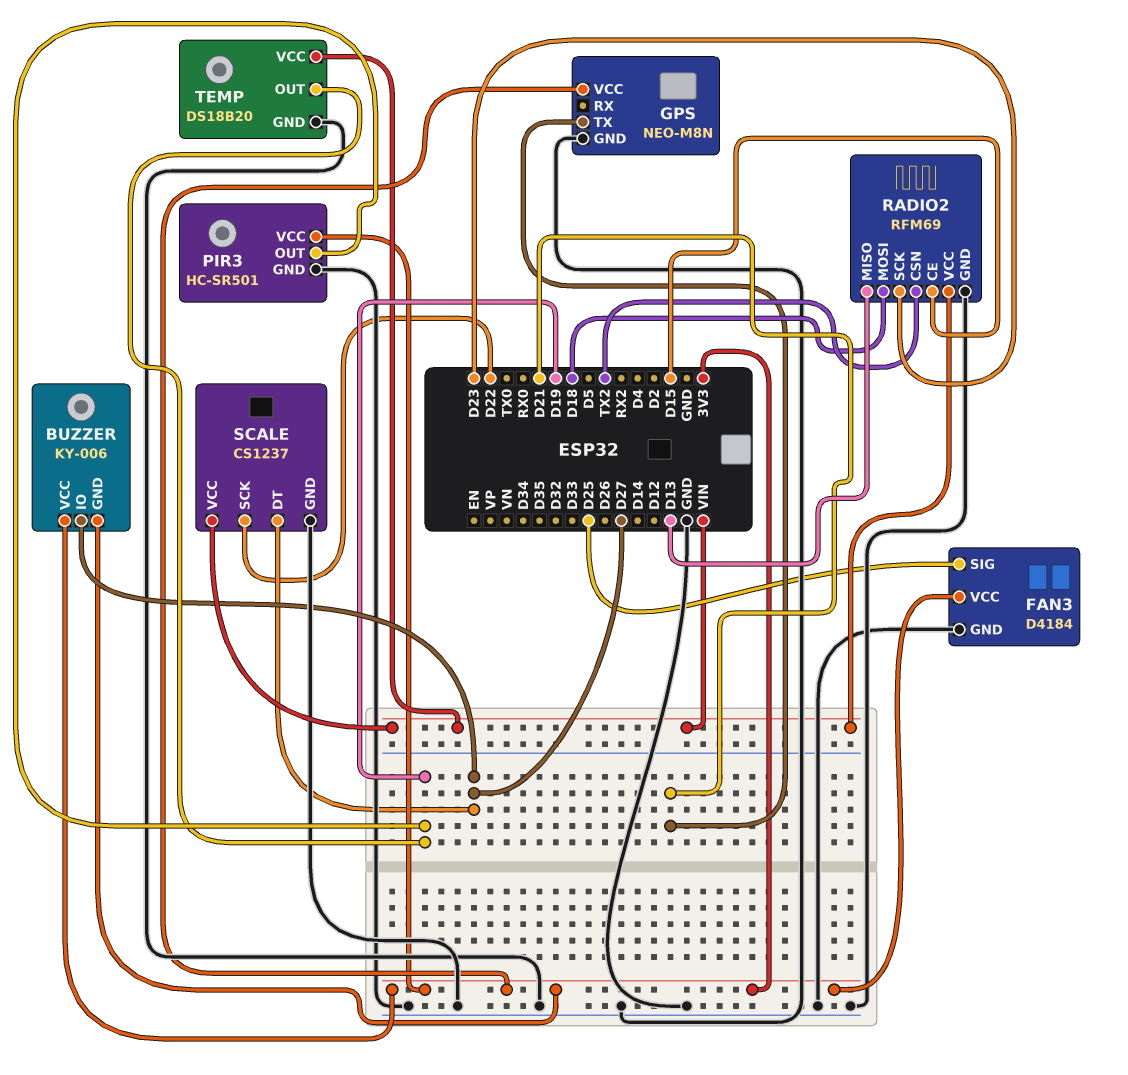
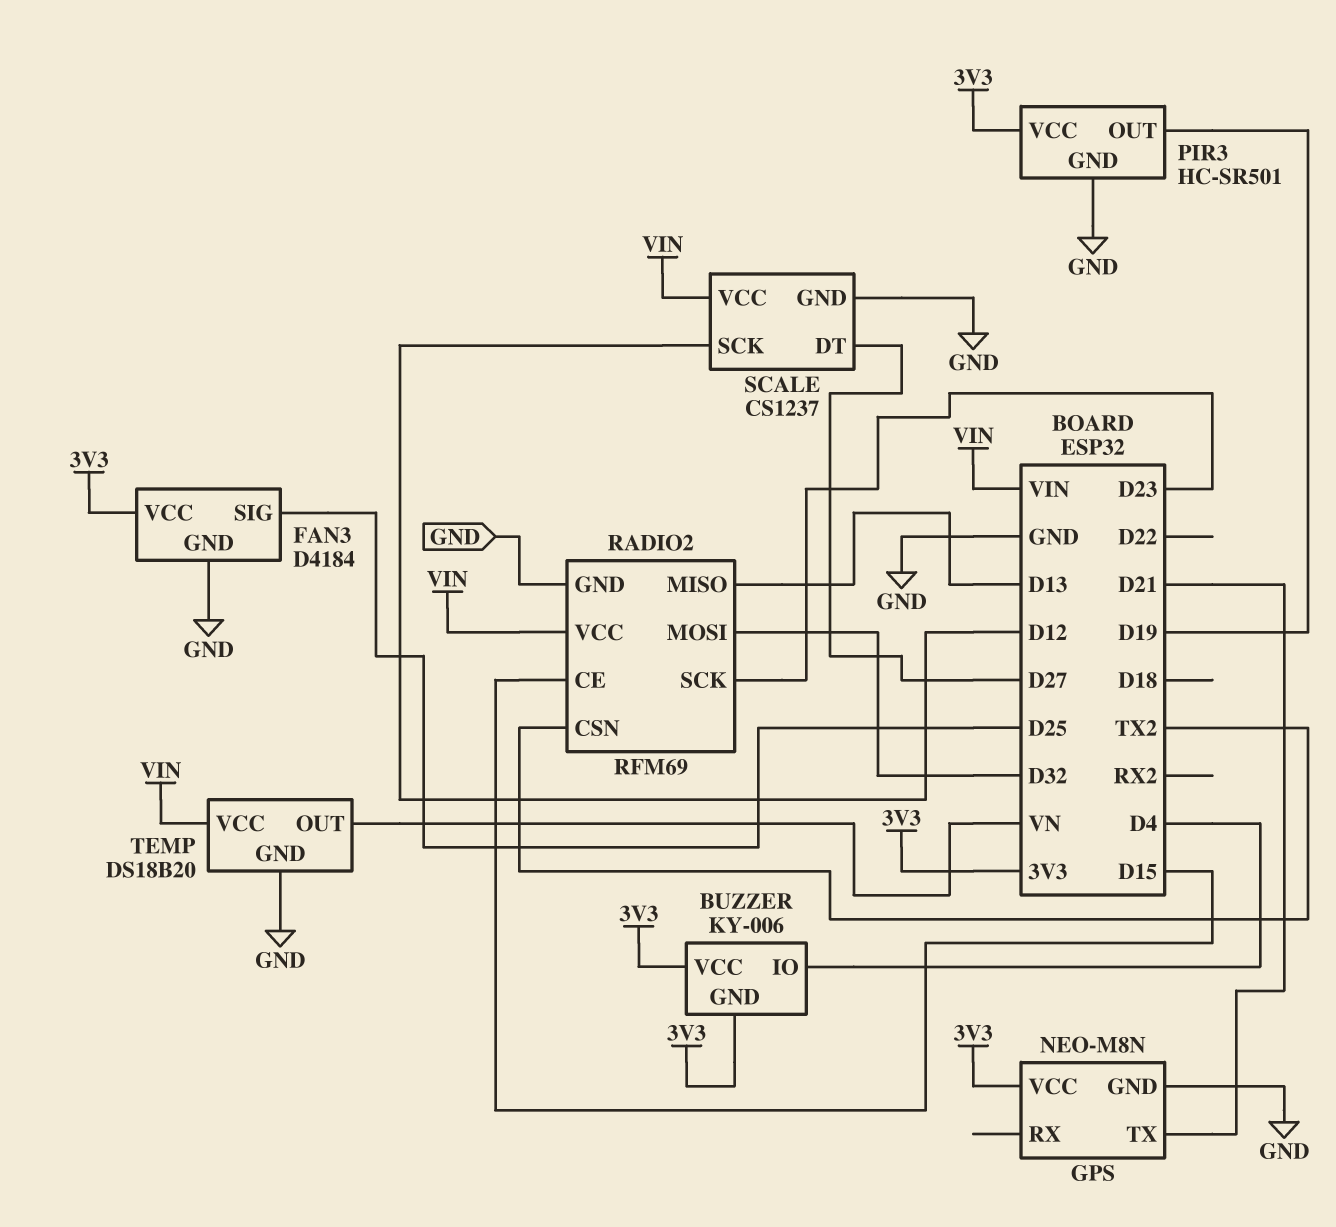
BUZZER pin IO: D27 -> D4
RADIO2 pin MOSI: D18 -> D32
SCALE pin SCK: D22 -> D12
TEMP pin OUT: D19 -> VN

